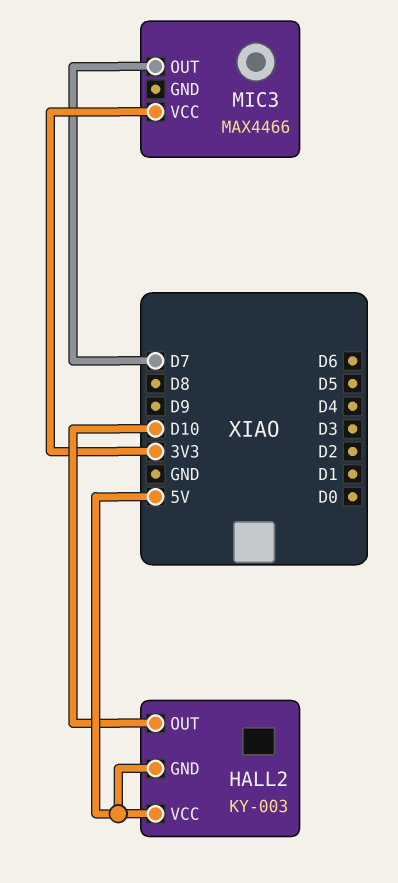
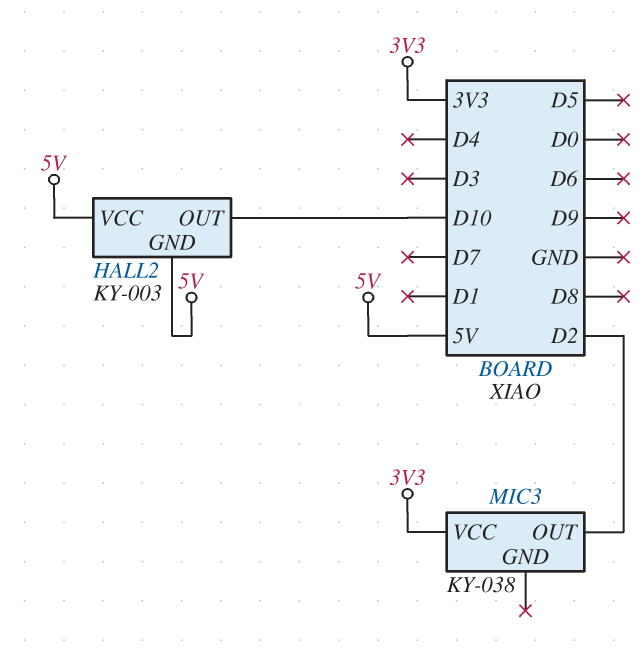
MIC3: MAX4466 -> KY-038
MIC3 pin OUT: D7 -> D2

